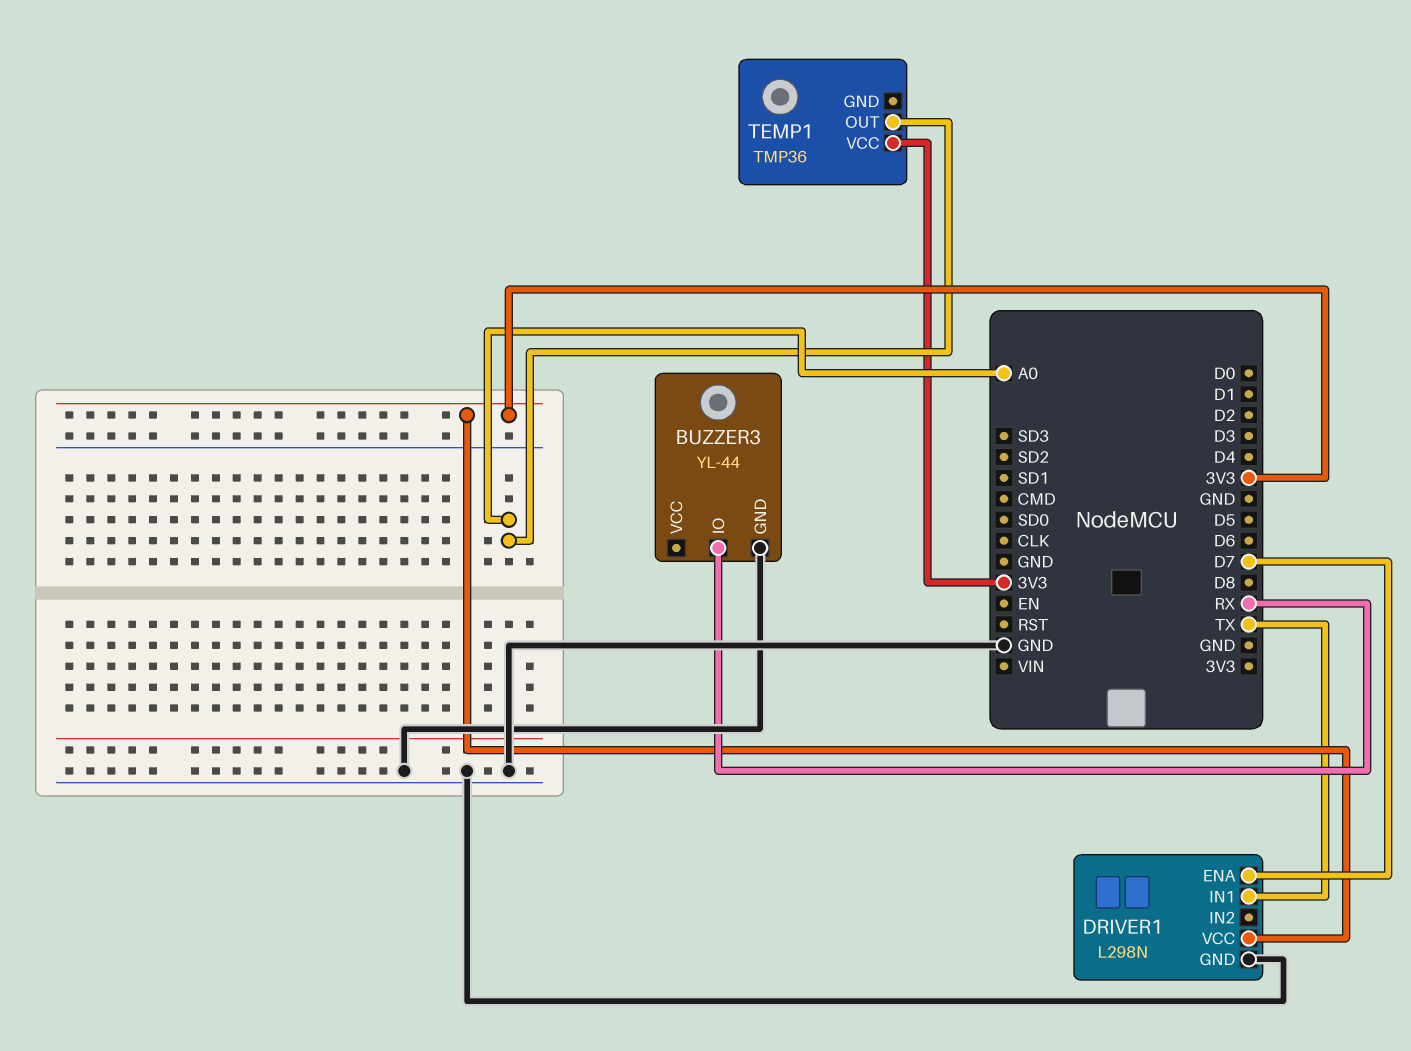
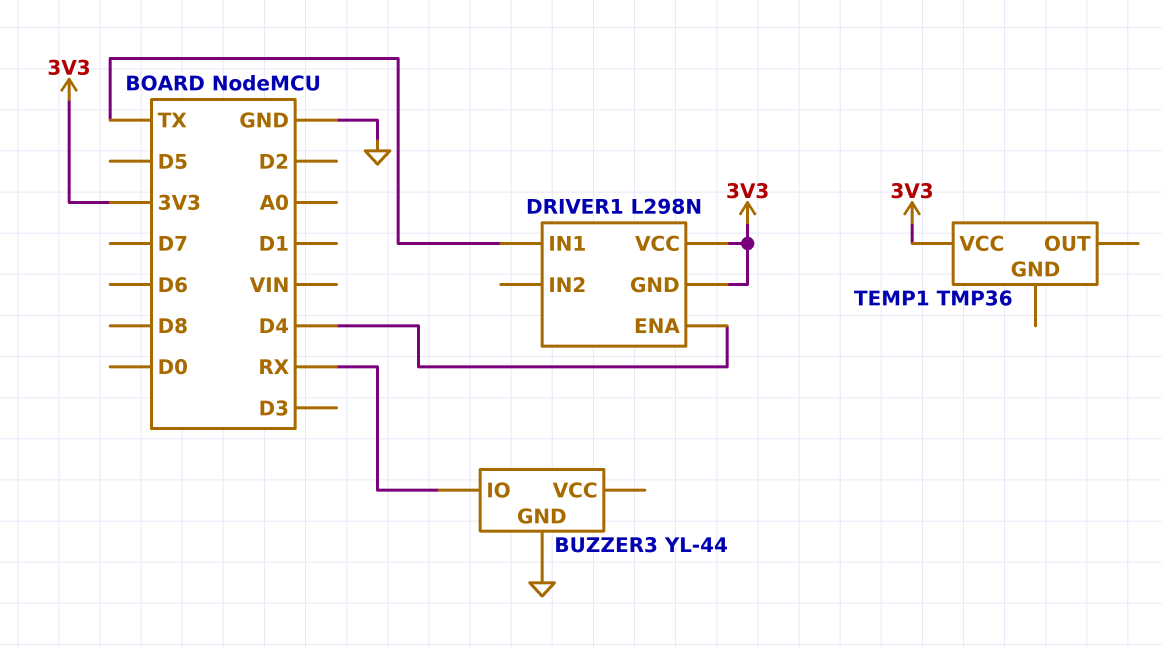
DRIVER1 pin ENA: D7 -> D4
DRIVER1 pin GND: GND -> 3V3
TEMP1 pin OUT: A0 -> none

